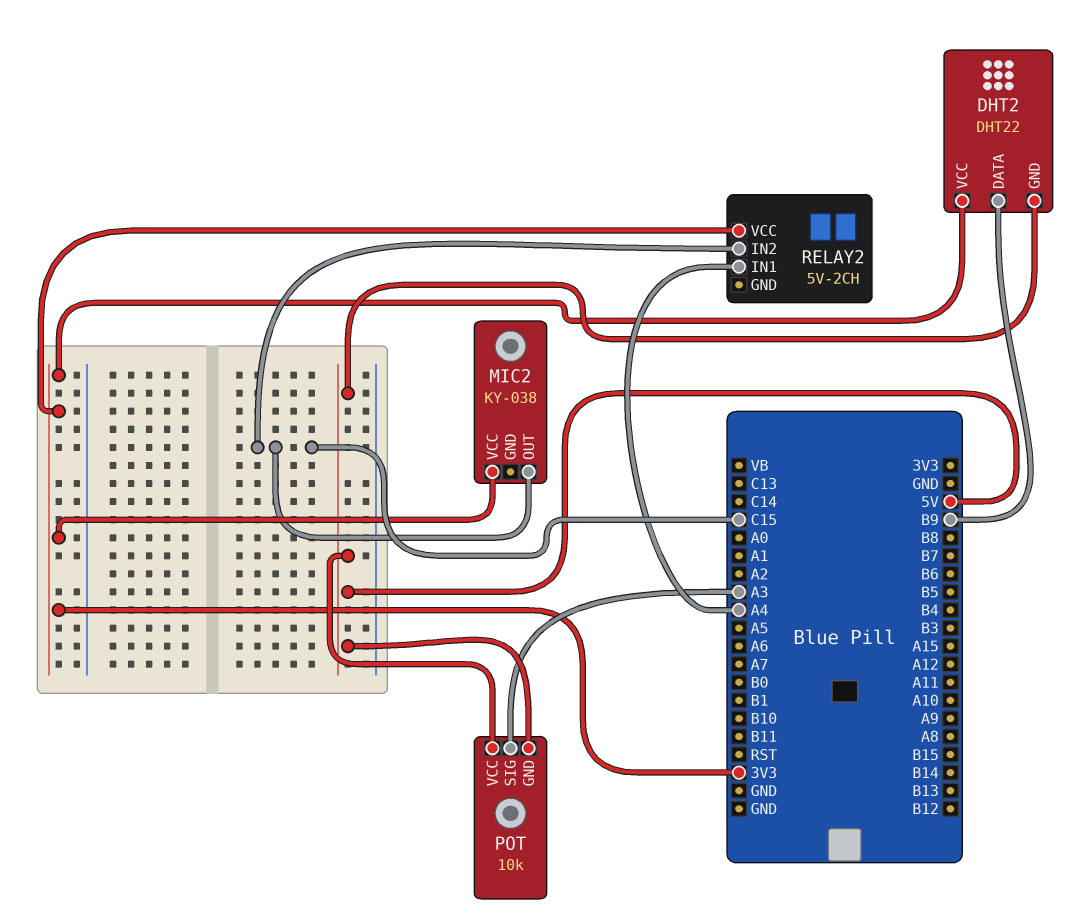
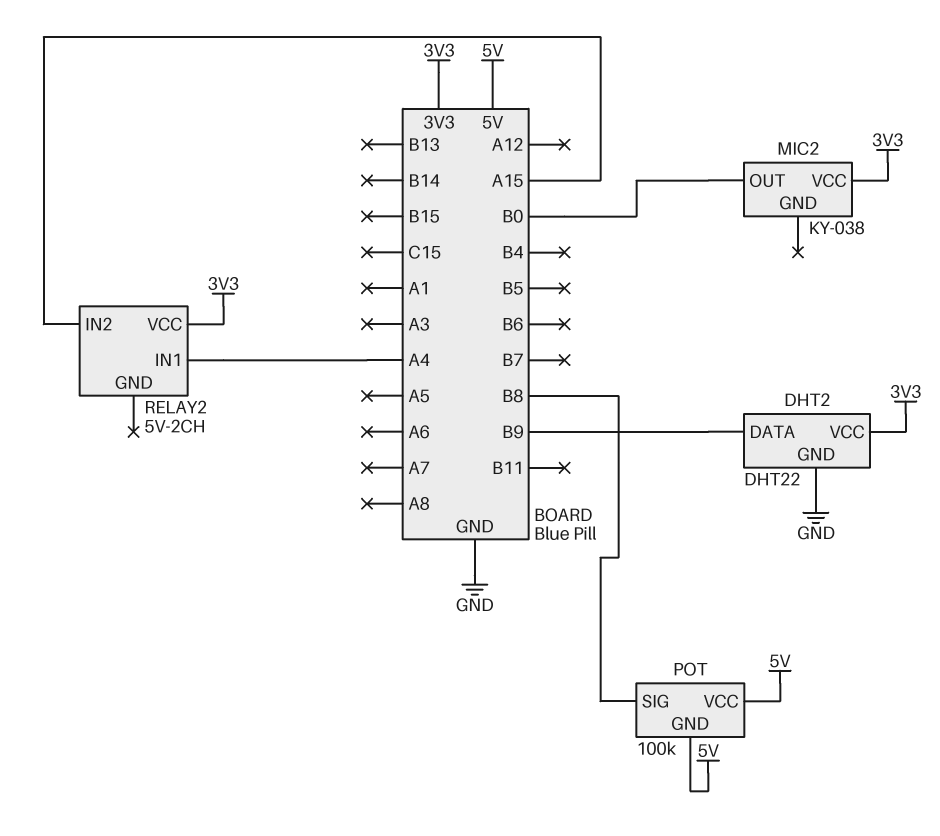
DHT2 pin GND: 5V -> GND
MIC2 pin OUT: C15 -> B0
POT: 10k -> 100k
POT pin SIG: A3 -> B8
RELAY2 pin IN2: C15 -> A15

